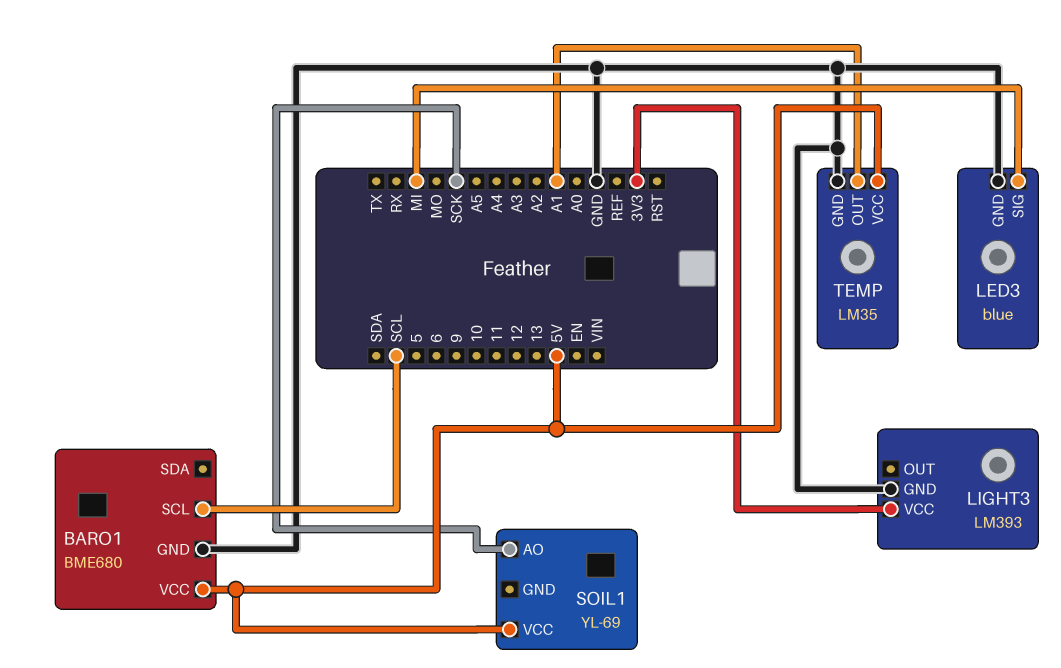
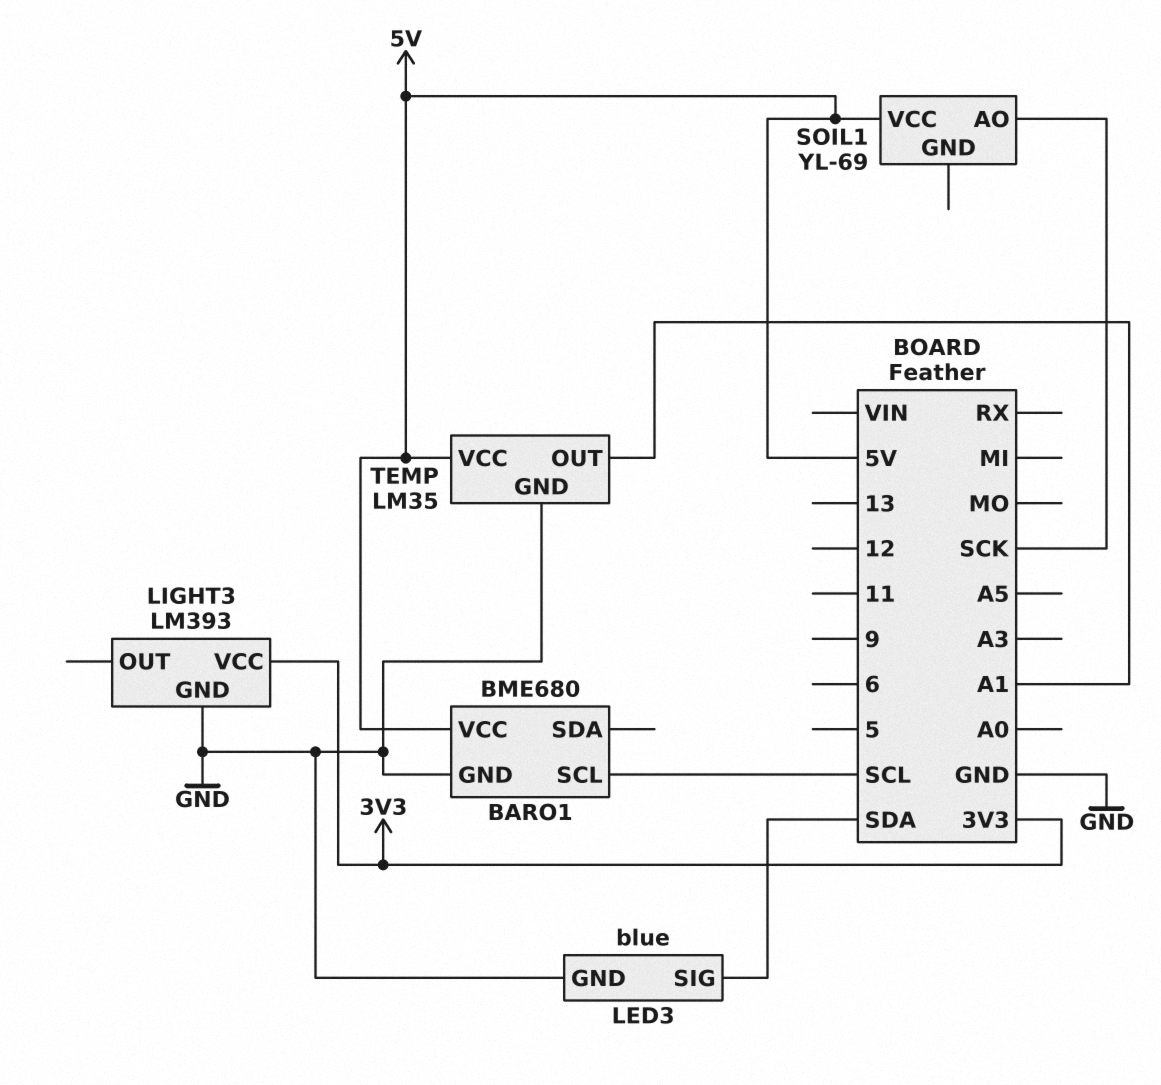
LED3 pin SIG: MI -> SDA

